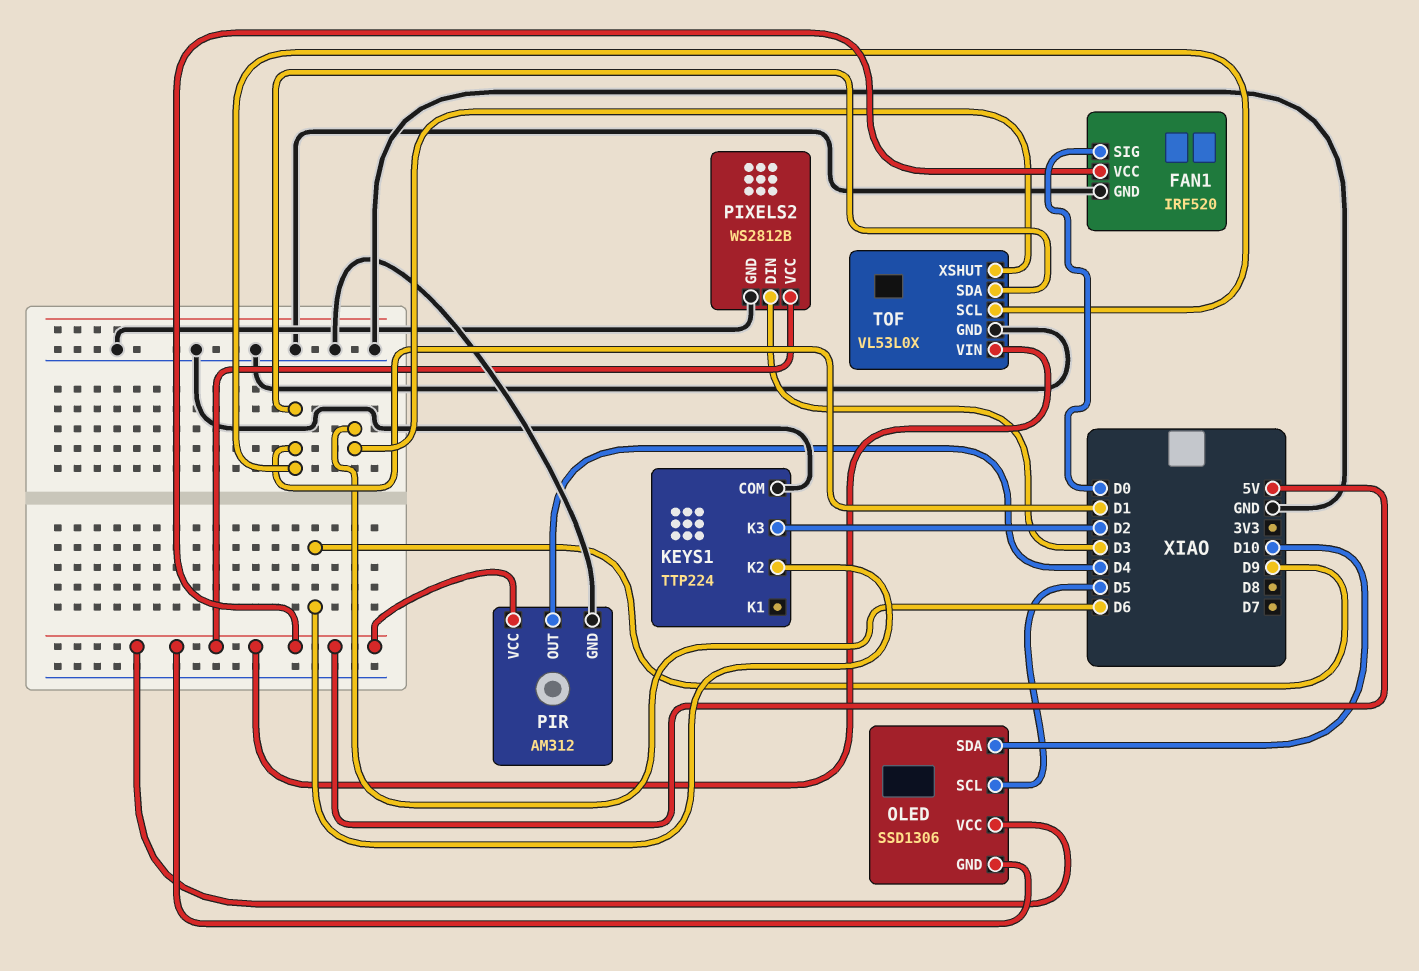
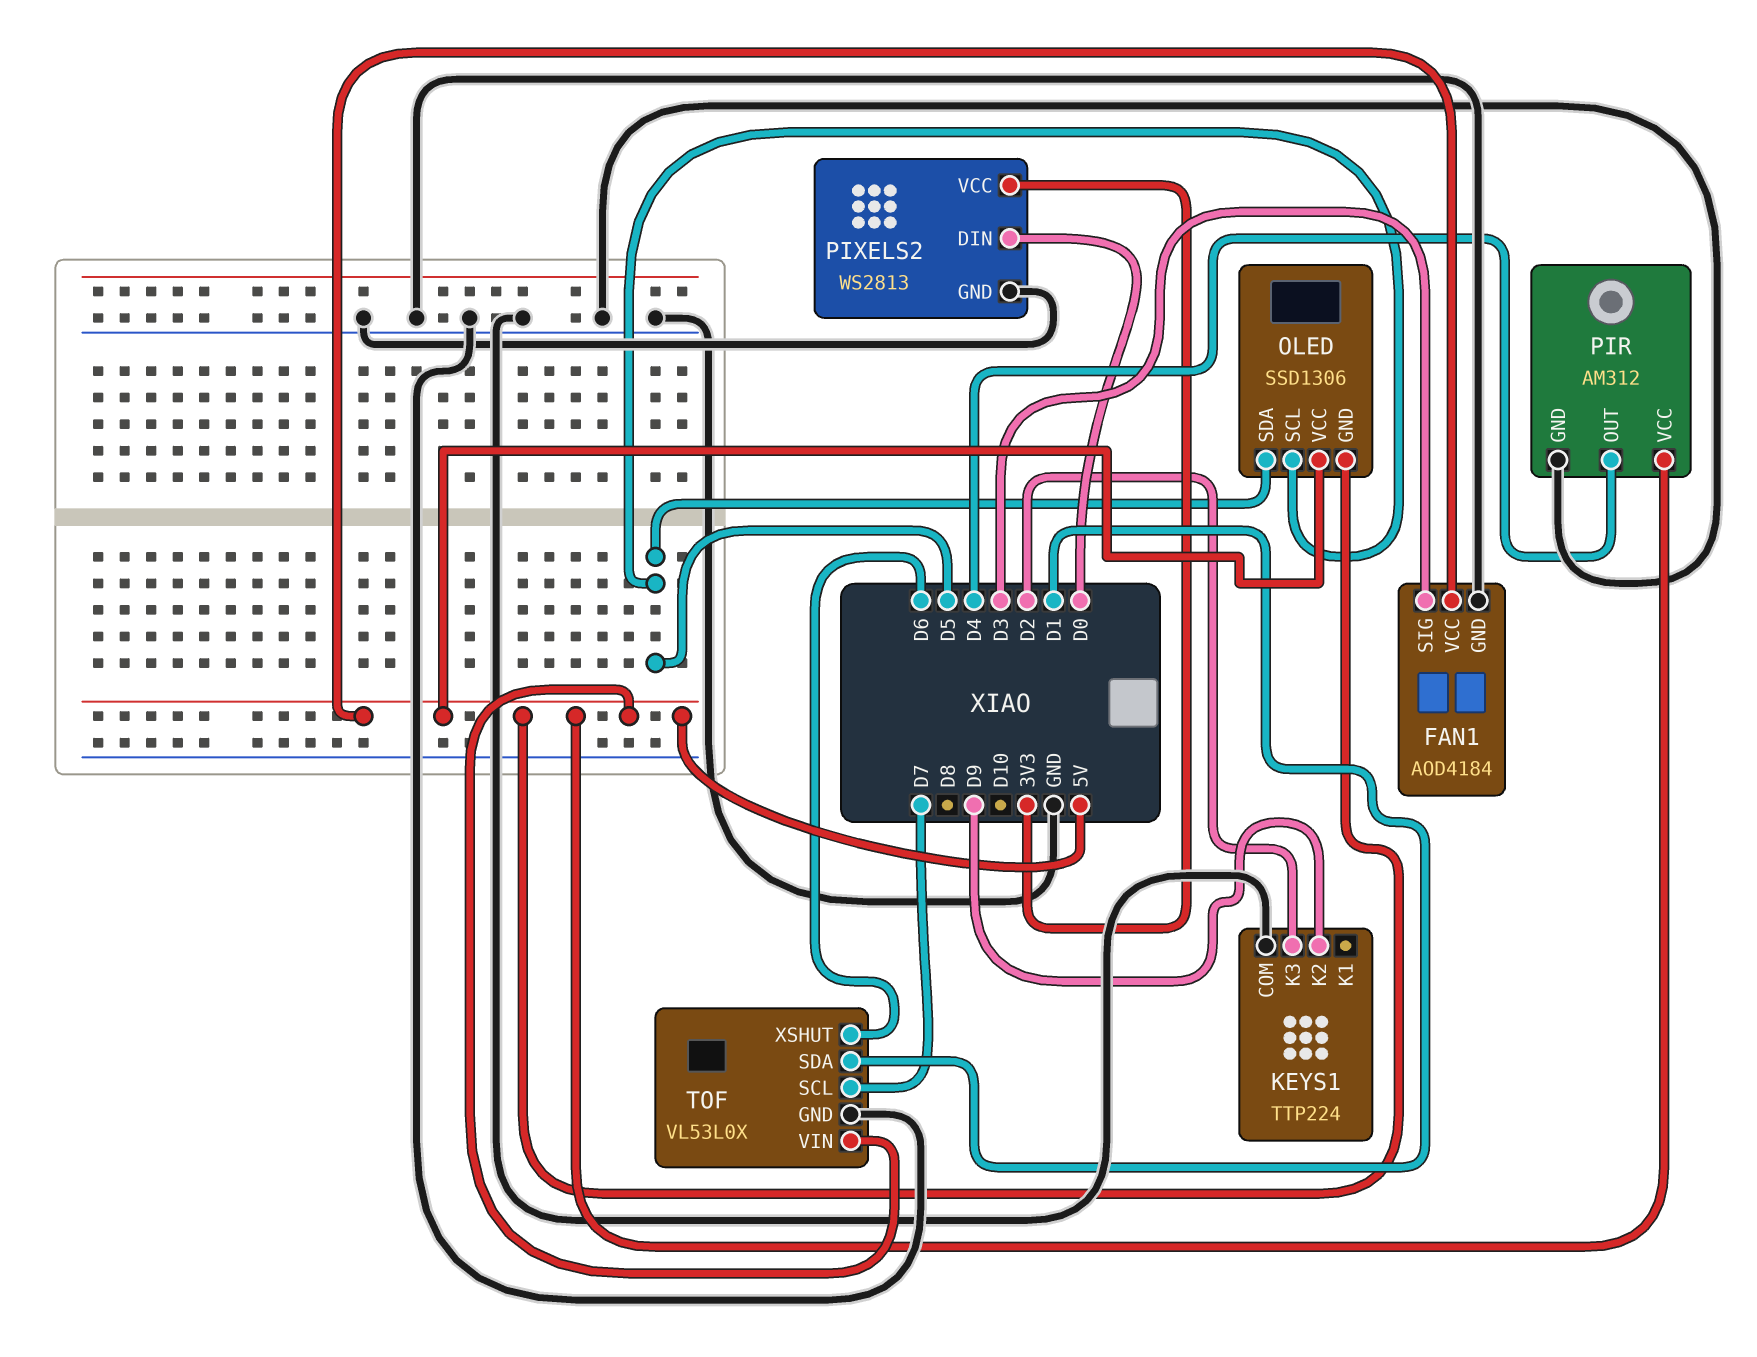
FAN1: IRF520 -> AOD4184
FAN1 pin SIG: D0 -> D3
OLED pin SDA: D10 -> D5
PIXELS2: WS2812B -> WS2813
PIXELS2 pin DIN: D3 -> D0
PIXELS2 pin VCC: 5V -> 3V3
TOF pin SCL: D1 -> D7

